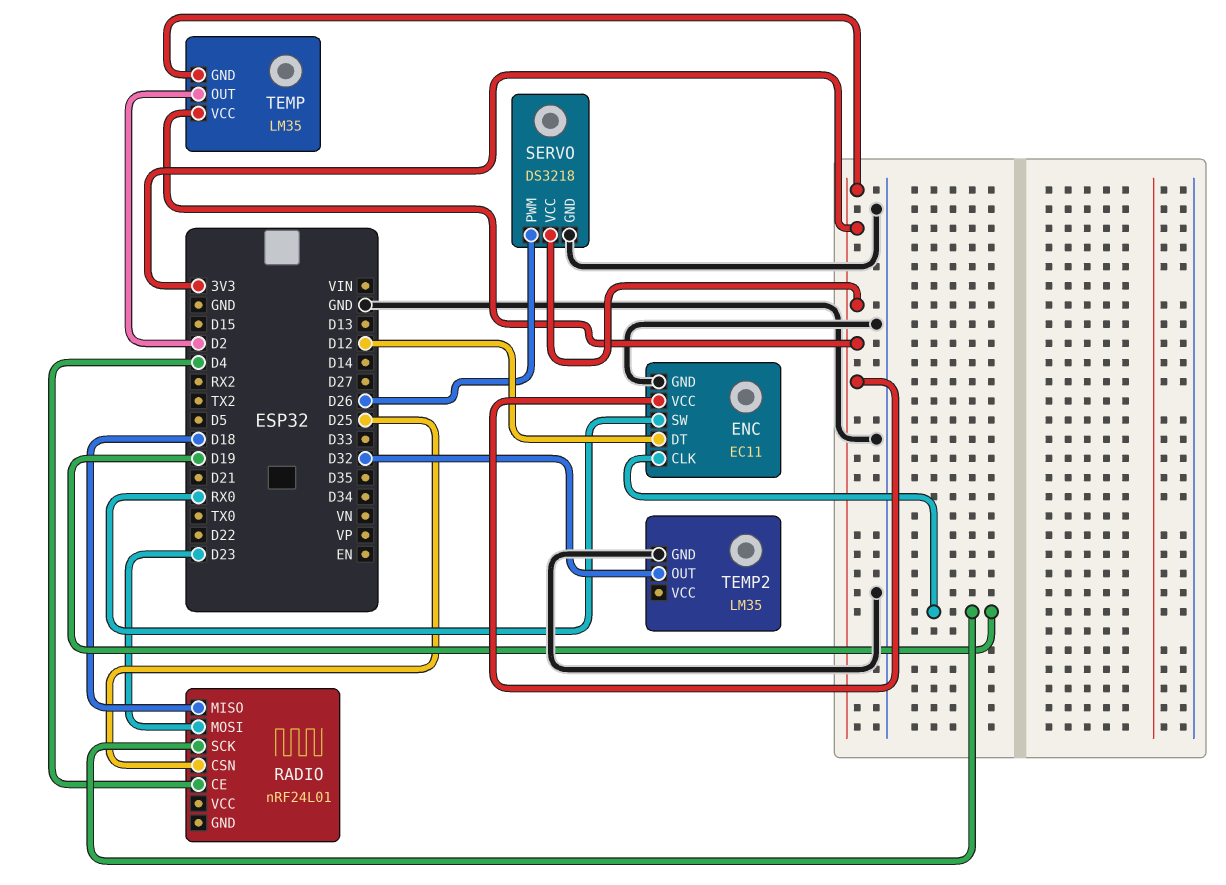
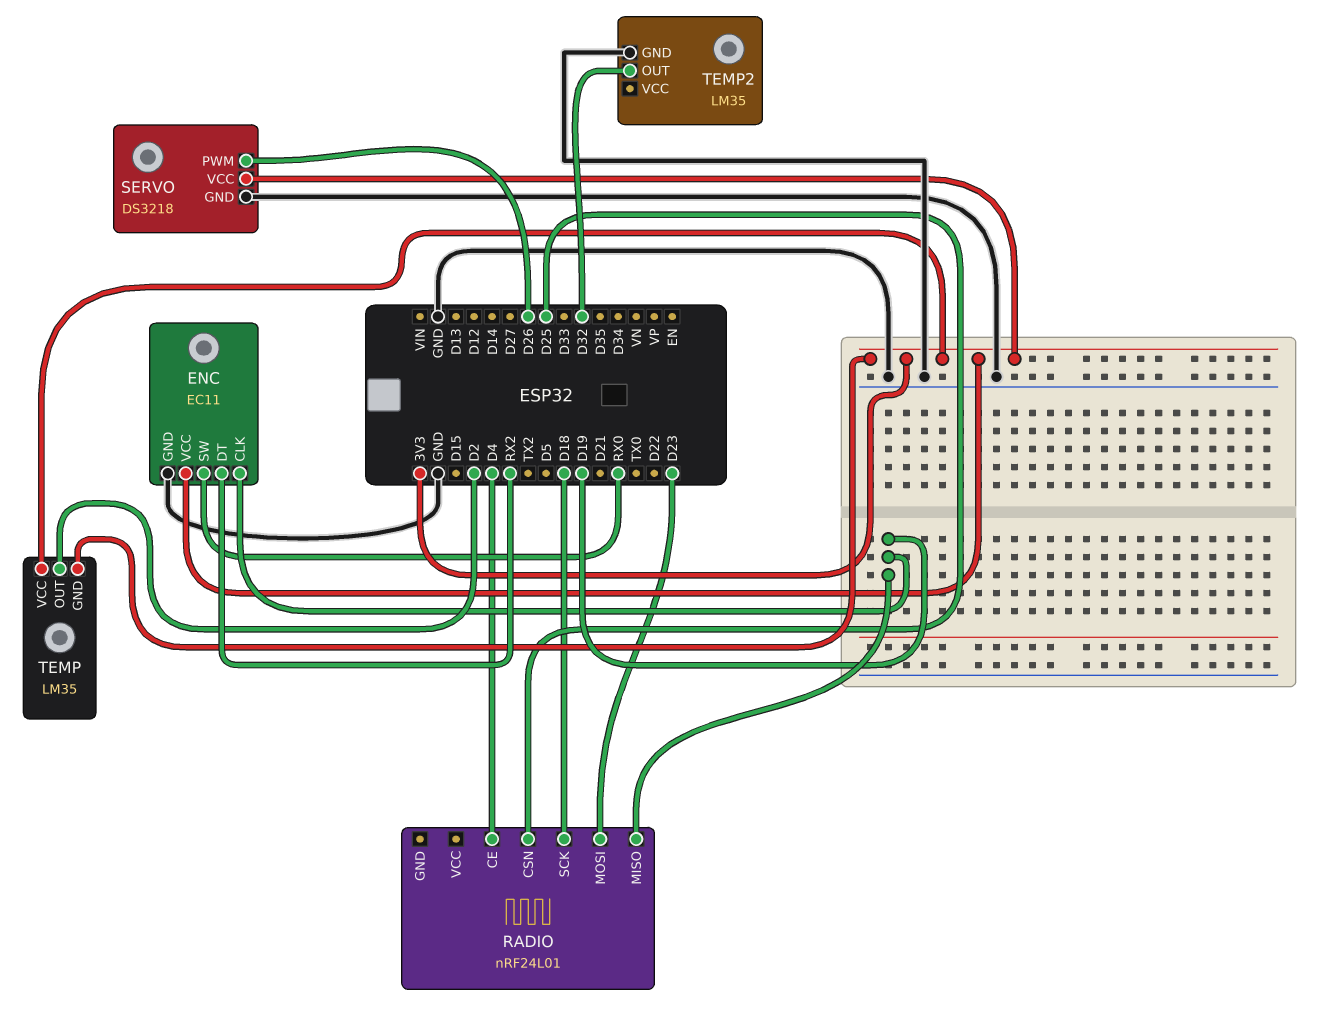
ENC pin DT: D12 -> RX2
RADIO pin MISO: D18 -> D19
RADIO pin SCK: D19 -> D18

